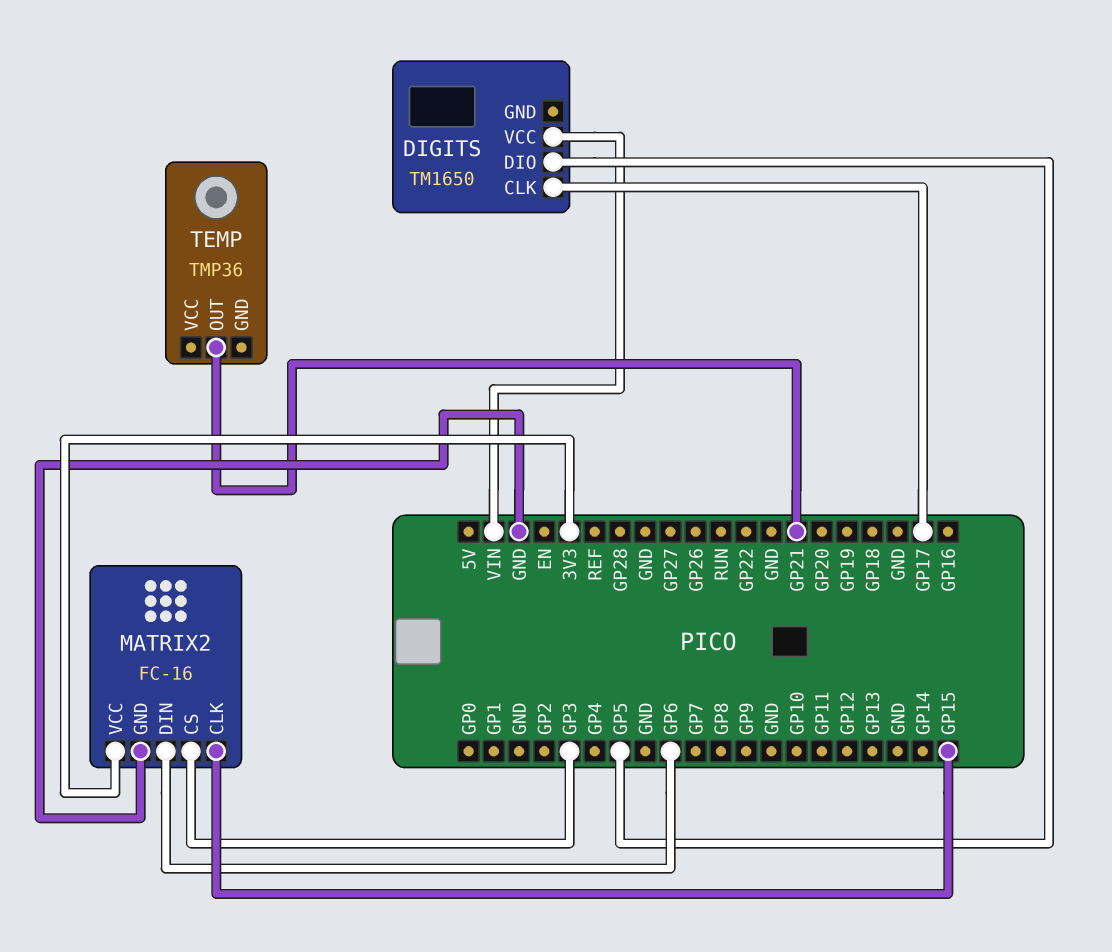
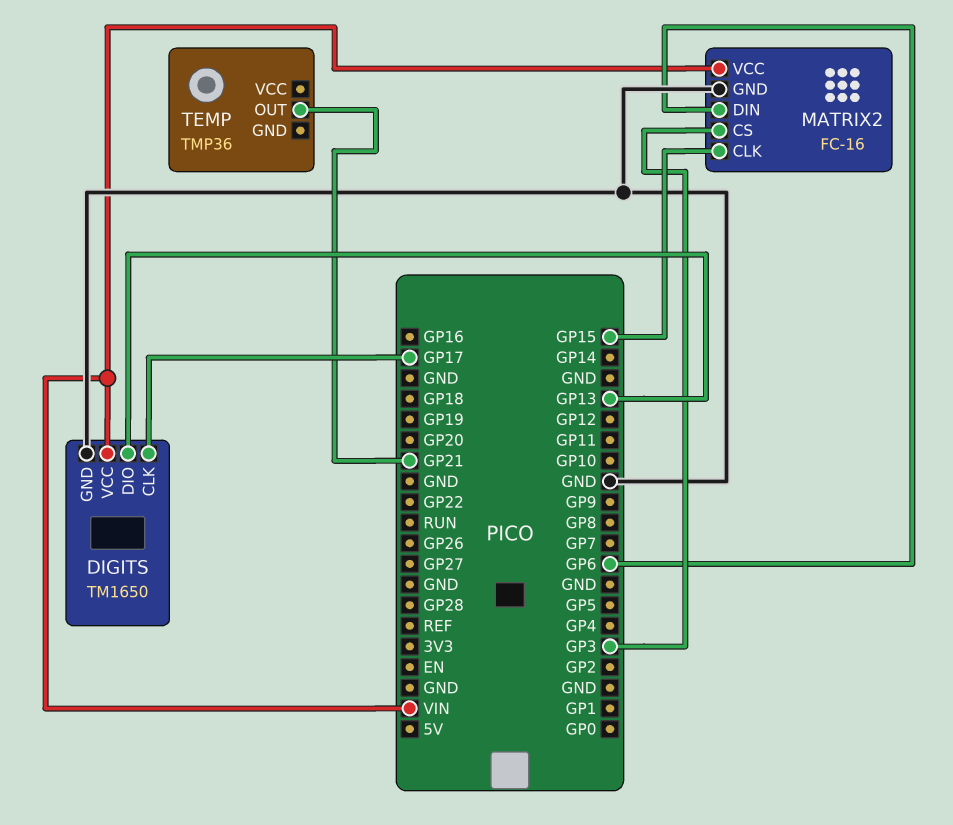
DIGITS pin DIO: GP5 -> GP13
DIGITS pin GND: none -> GND
MATRIX2 pin VCC: 3V3 -> VIN

